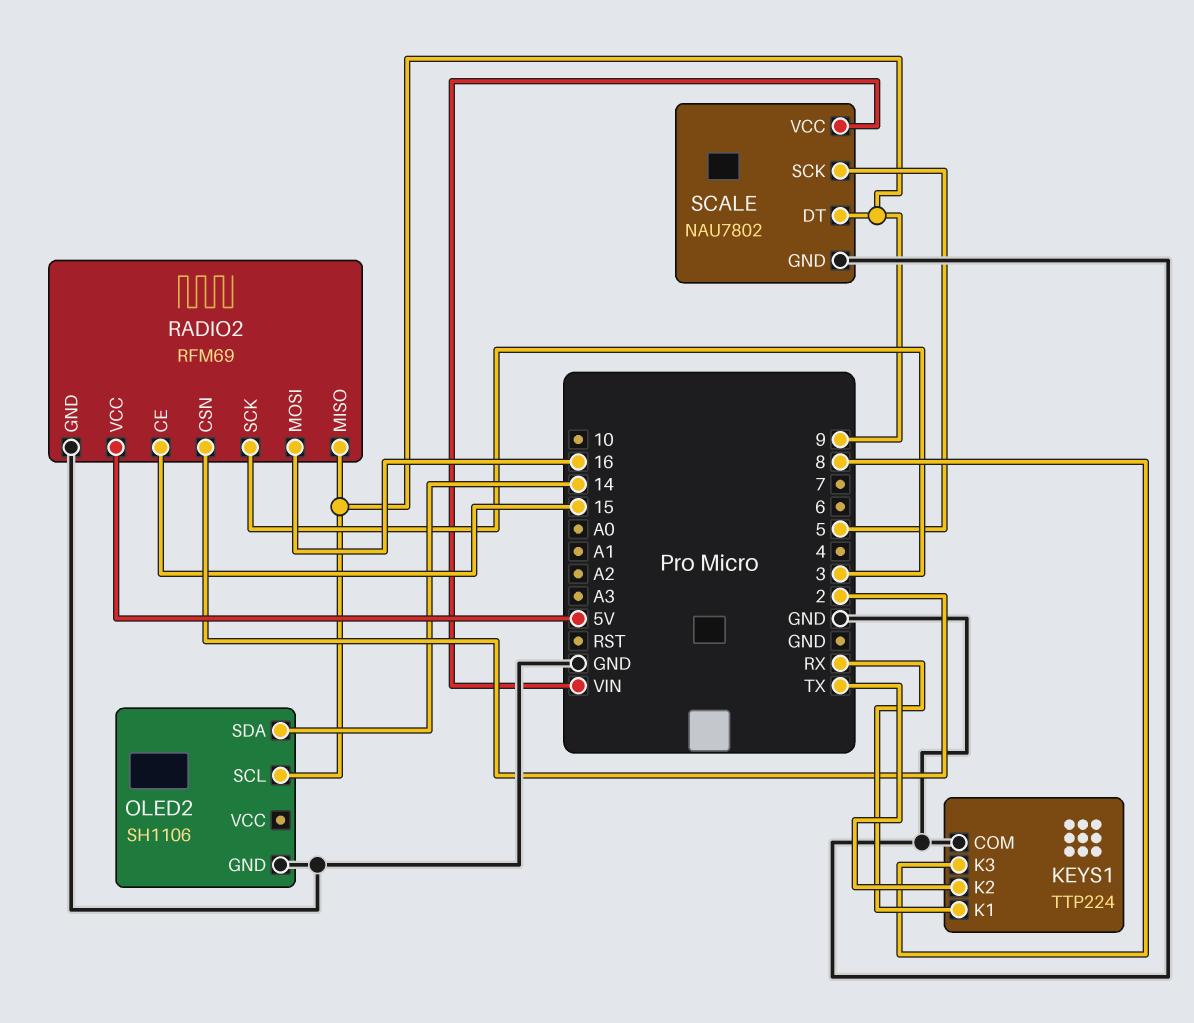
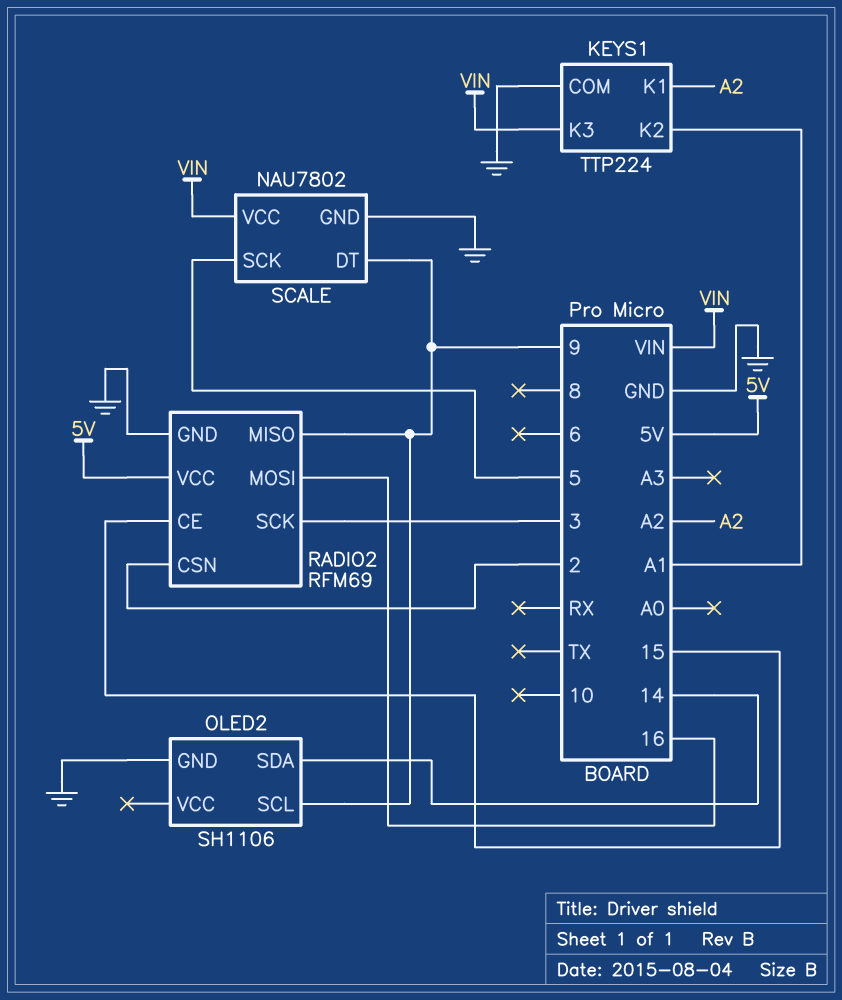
KEYS1 pin K1: RX -> A2
KEYS1 pin K2: TX -> A1
KEYS1 pin K3: 8 -> VIN

